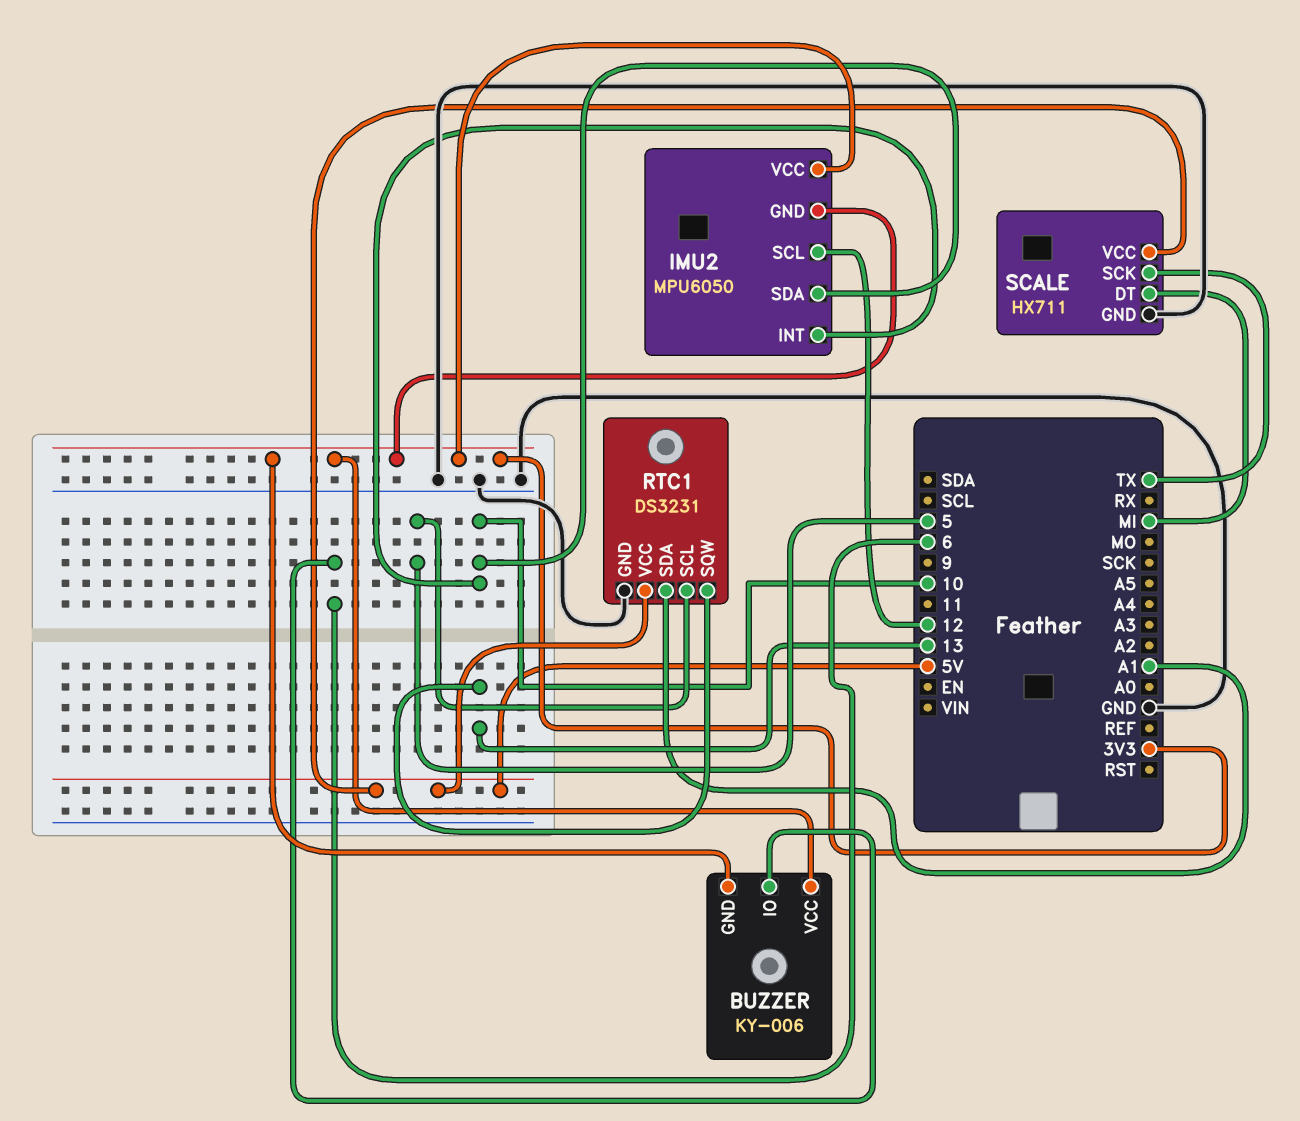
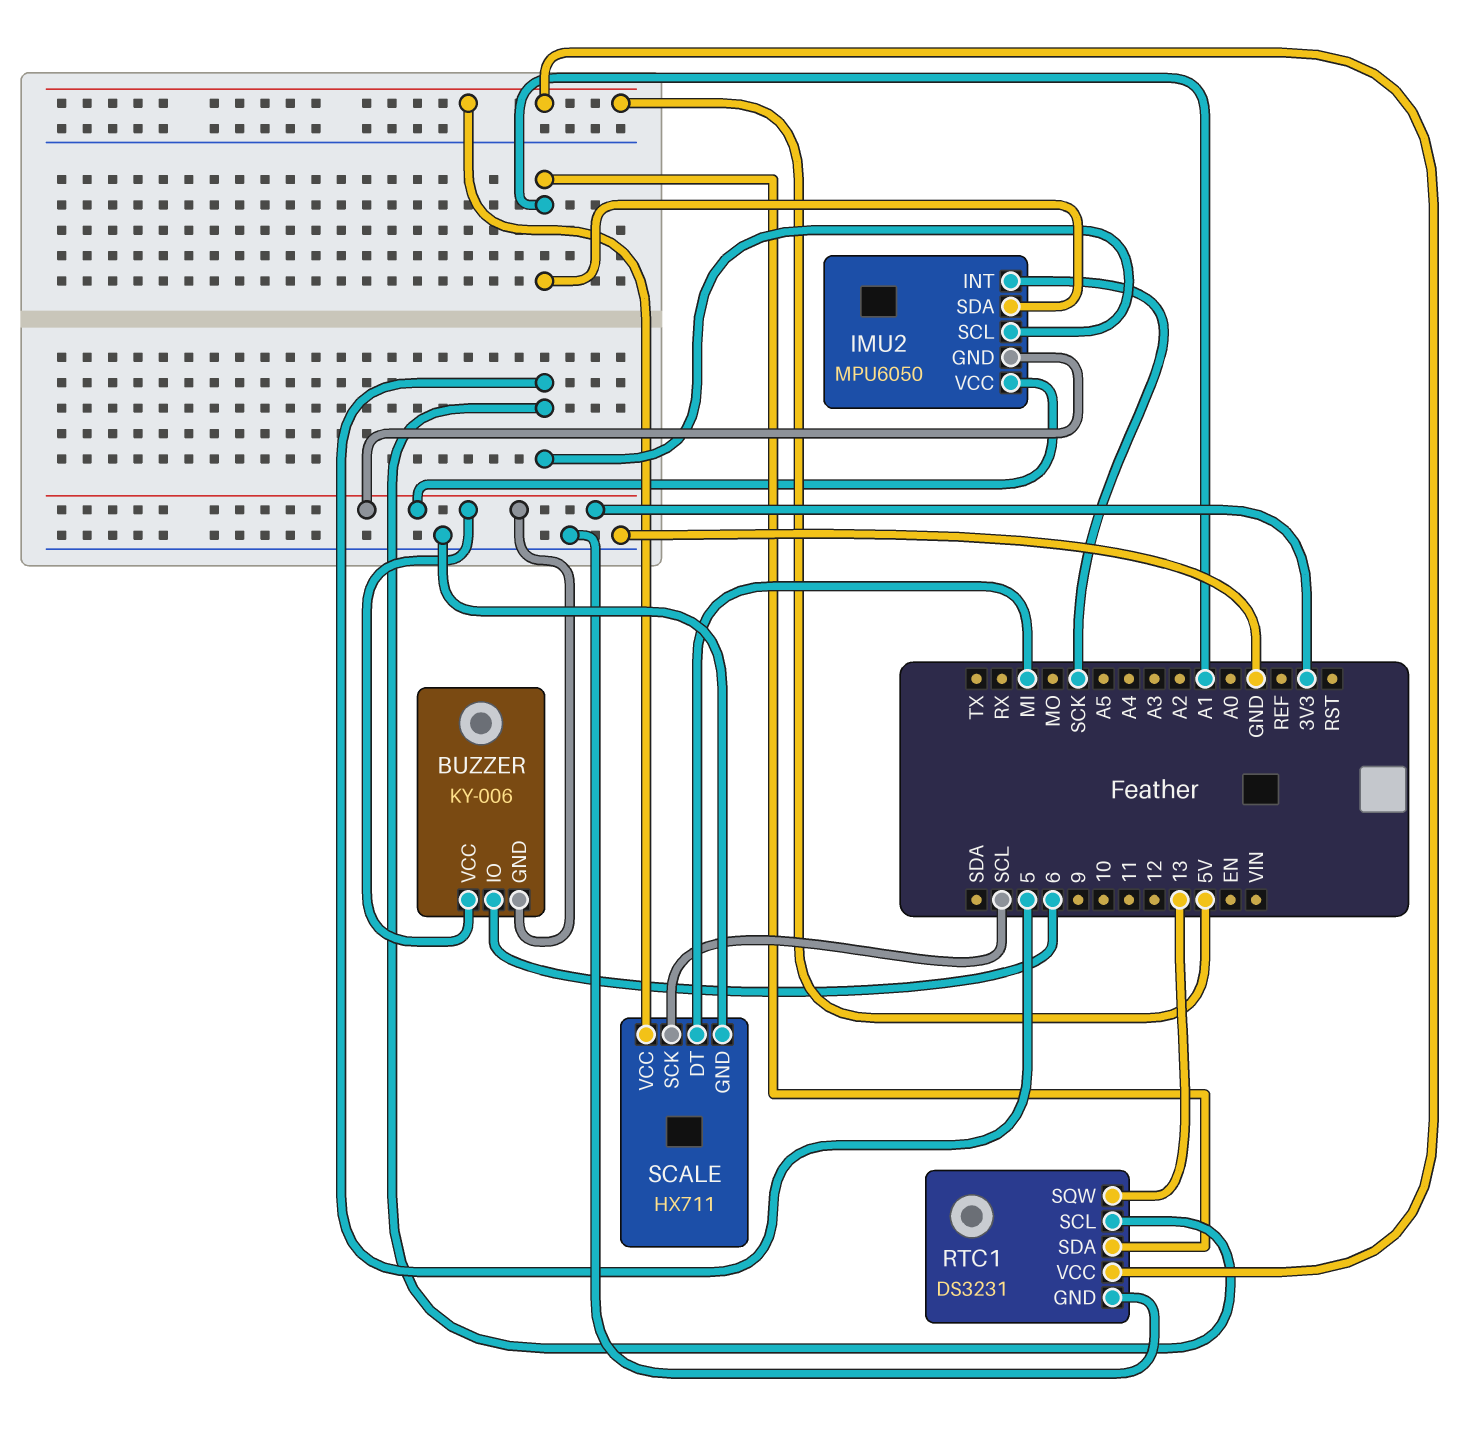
IMU2 pin INT: 10 -> SCK
IMU2 pin SCL: 12 -> 5
IMU2 pin SDA: 10 -> A1
SCALE pin SCK: TX -> SCL

